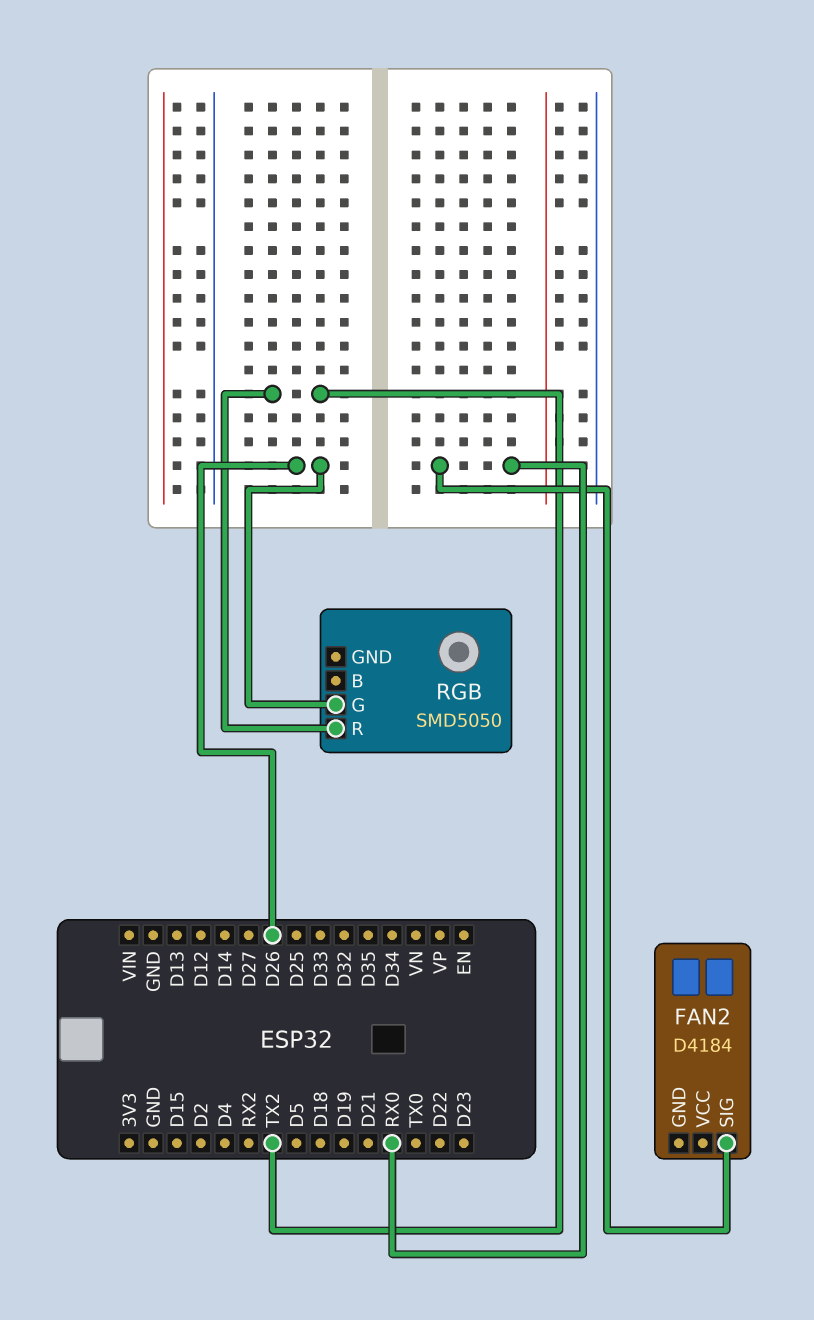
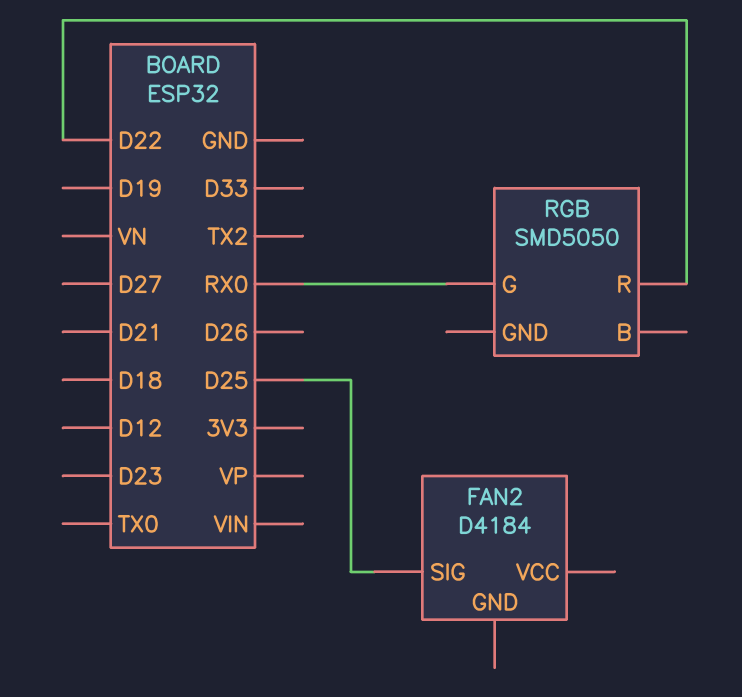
FAN2 pin SIG: RX0 -> D25
RGB pin G: D26 -> RX0
RGB pin R: TX2 -> D22

